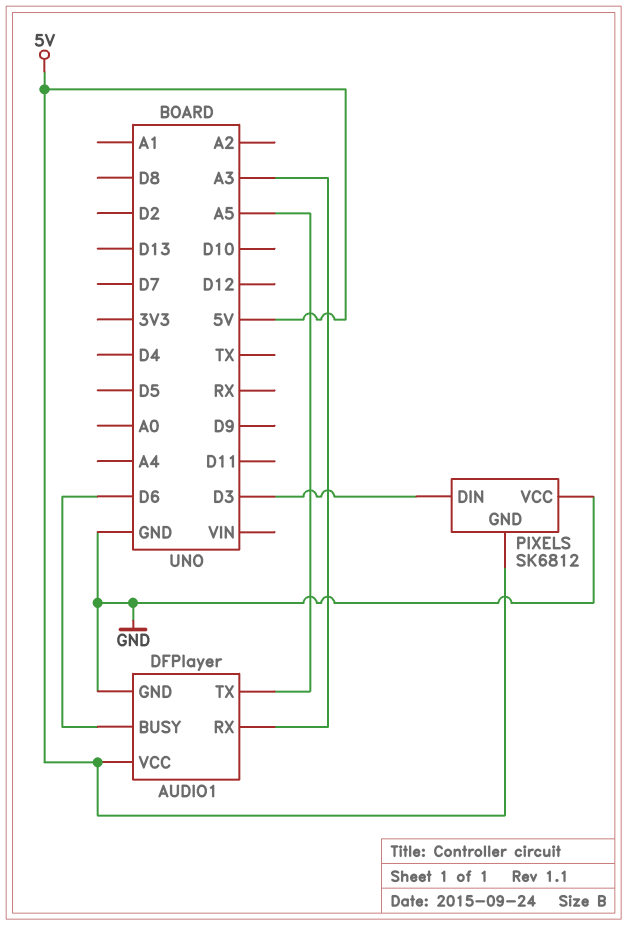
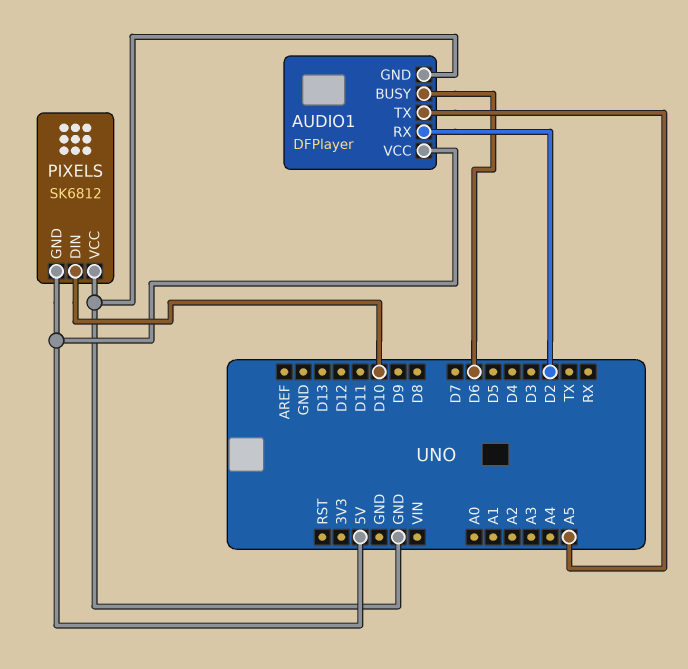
AUDIO1 pin RX: A3 -> D2
PIXELS pin DIN: D3 -> D10

